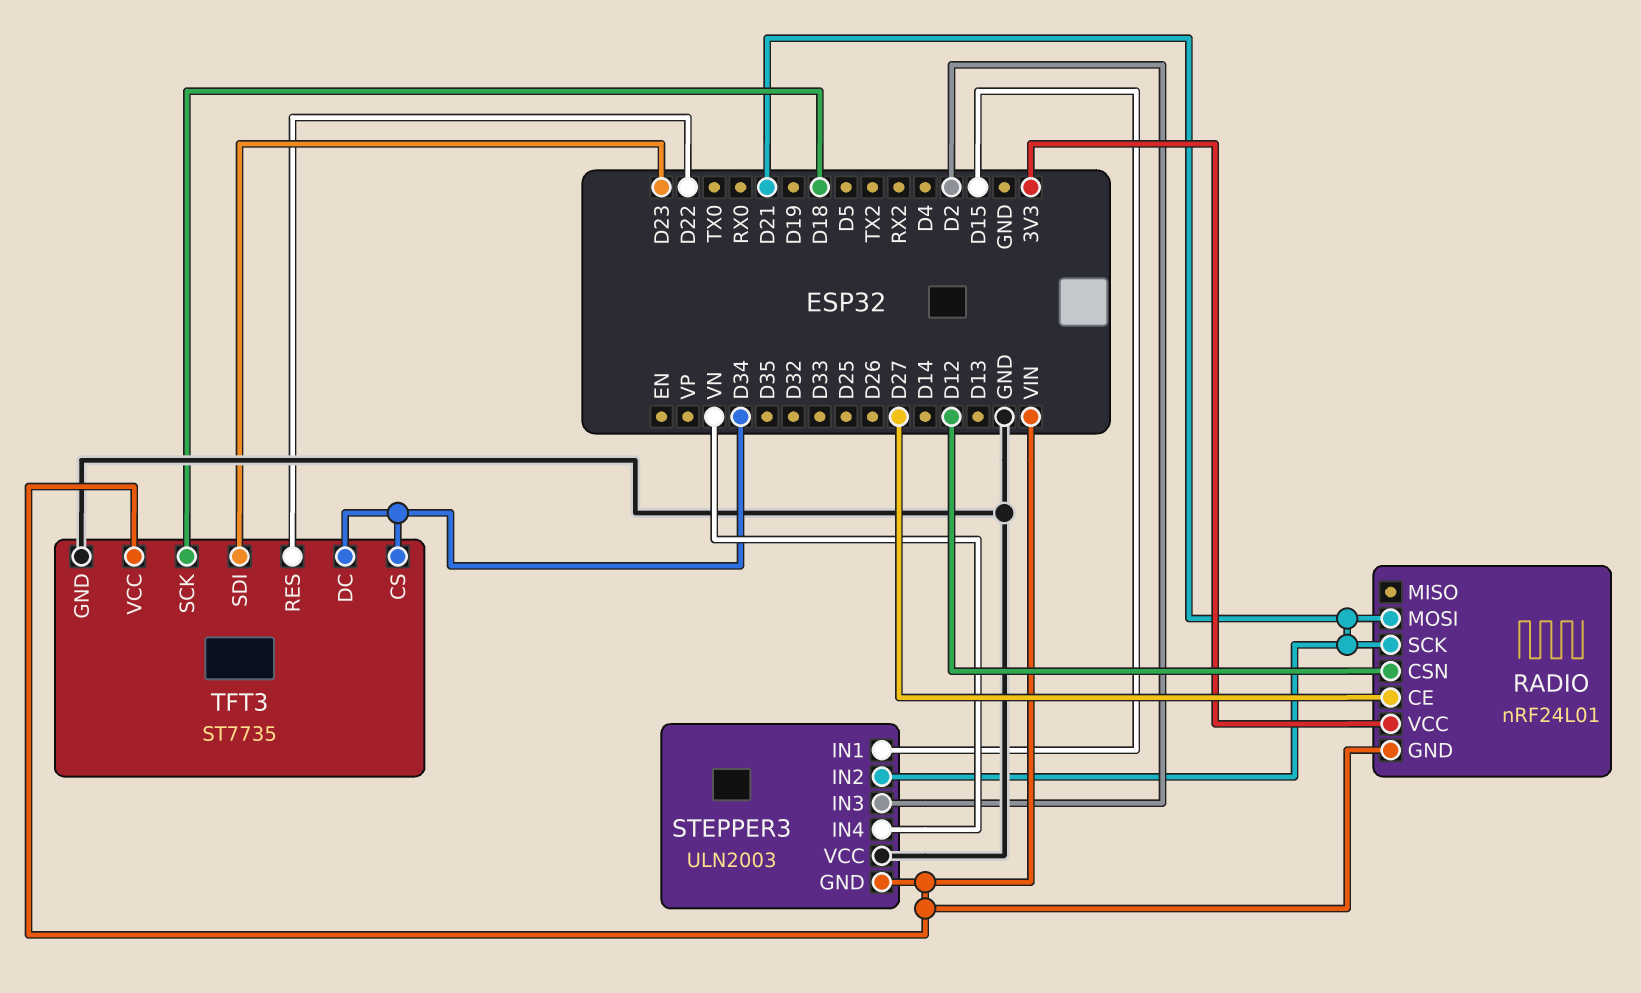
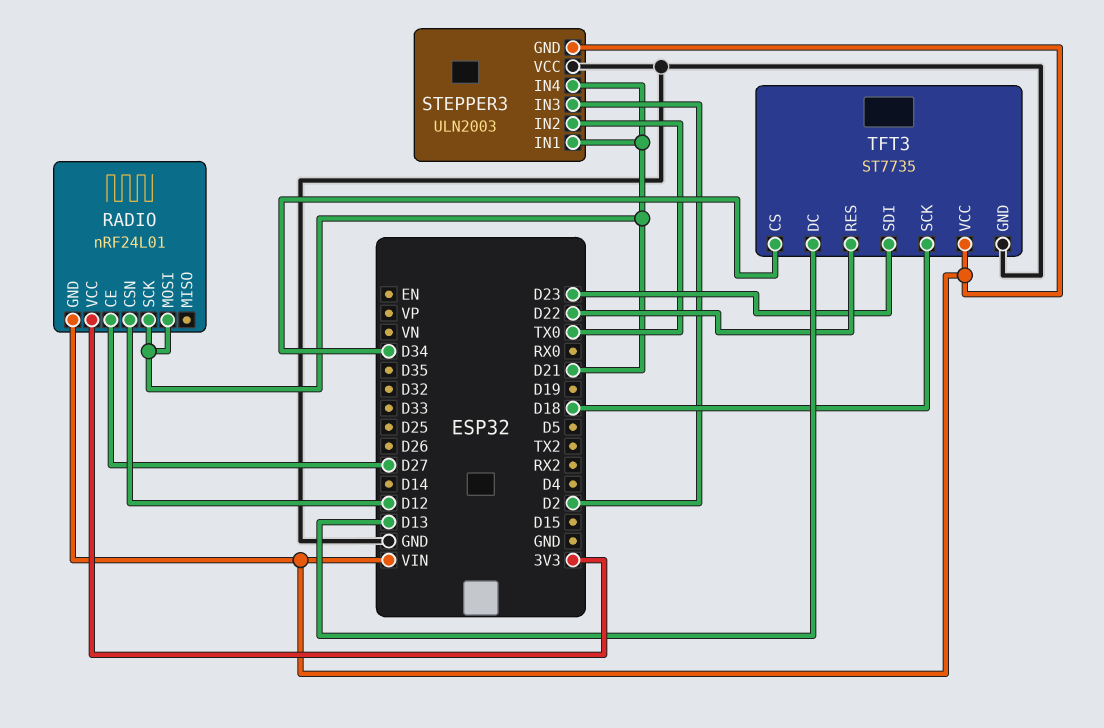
STEPPER3 pin IN1: D15 -> D21
STEPPER3 pin IN2: D21 -> TX0
STEPPER3 pin IN4: VN -> D21
TFT3 pin DC: D34 -> D13

